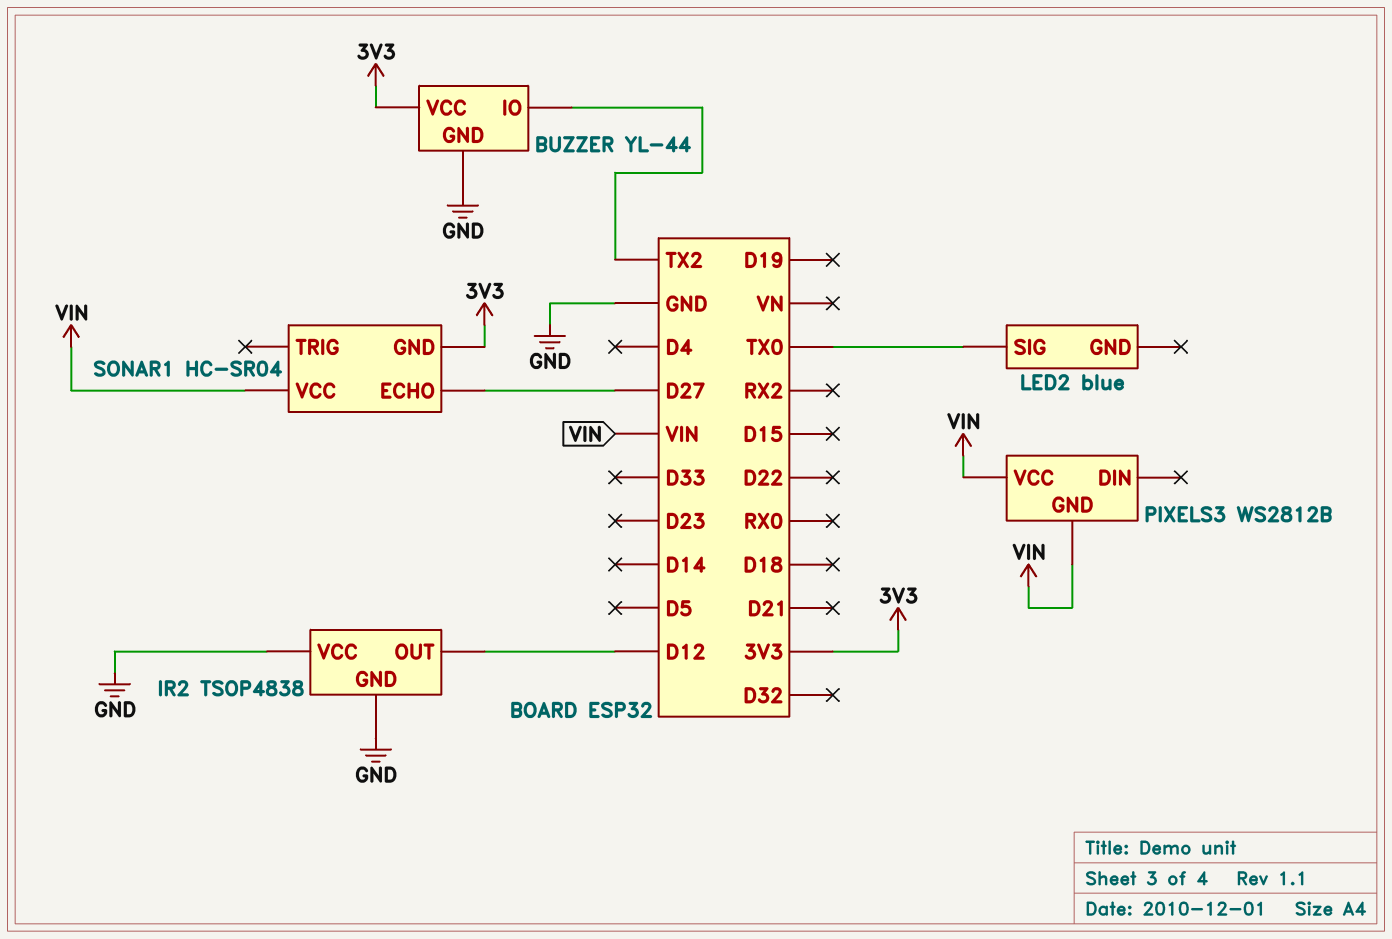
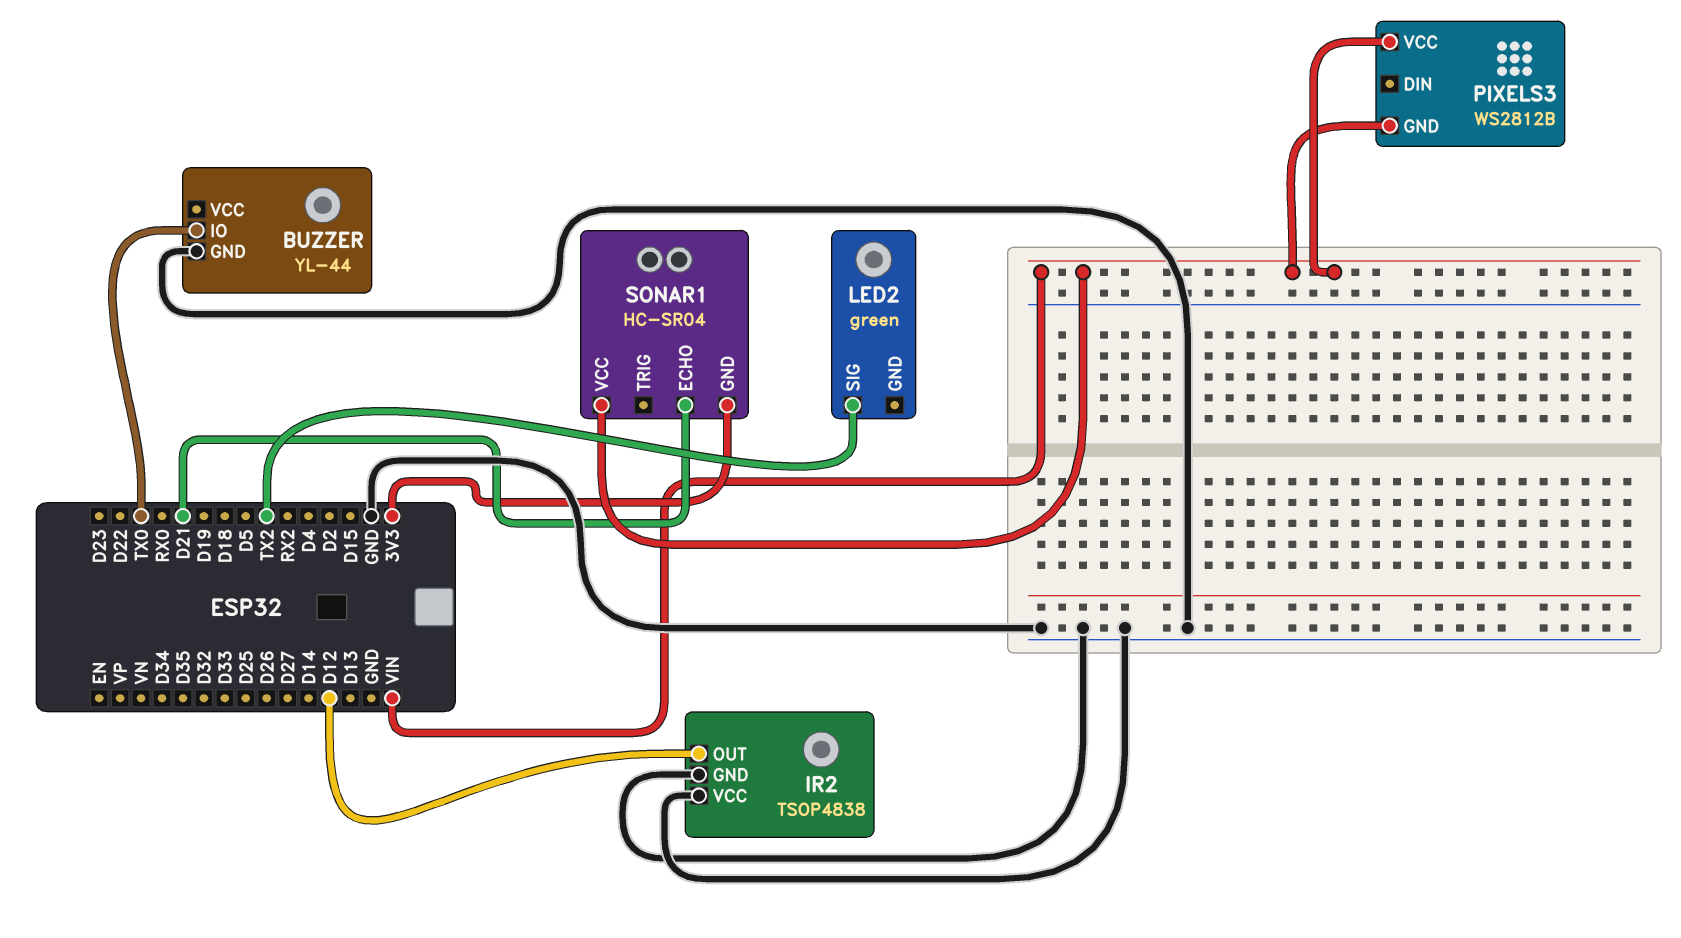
BUZZER pin IO: TX2 -> TX0
BUZZER pin VCC: 3V3 -> none
LED2: blue -> green
LED2 pin SIG: TX0 -> TX2
SONAR1 pin ECHO: D27 -> D21

